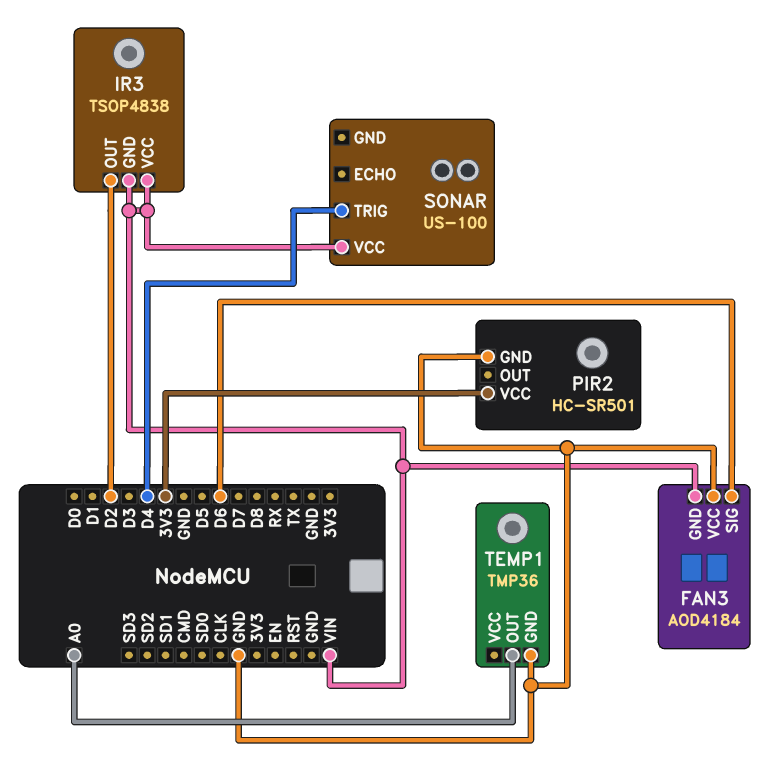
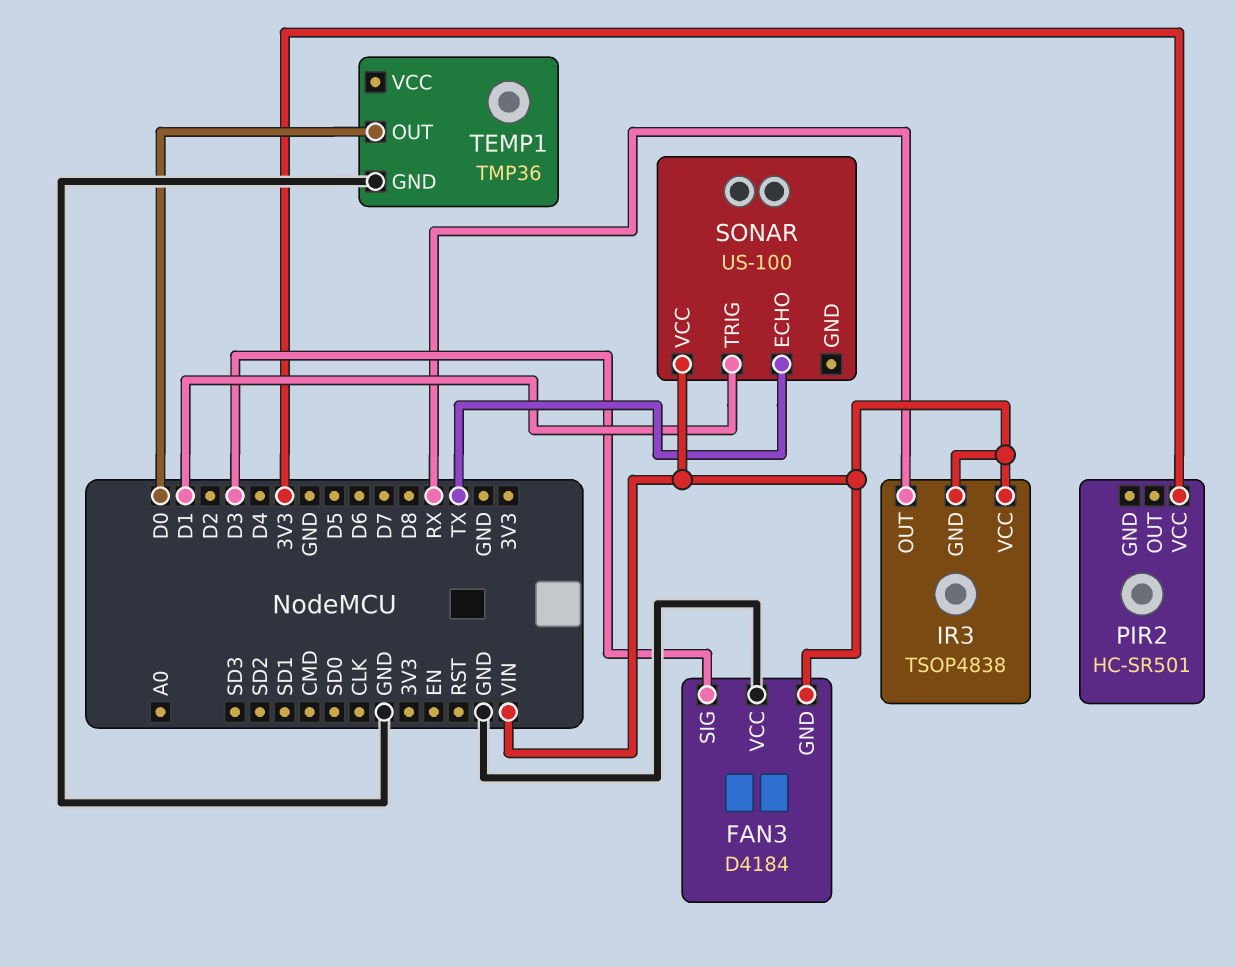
FAN3: AOD4184 -> D4184
FAN3 pin SIG: D6 -> D3
IR3 pin OUT: D2 -> RX
PIR2 pin GND: GND -> none
SONAR pin ECHO: none -> TX
SONAR pin TRIG: D4 -> D1
TEMP1 pin OUT: A0 -> D0

